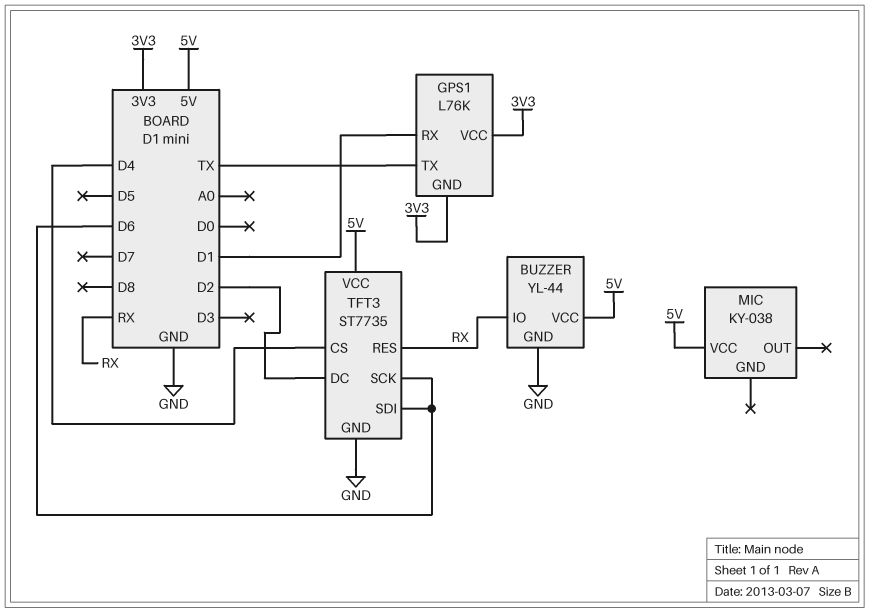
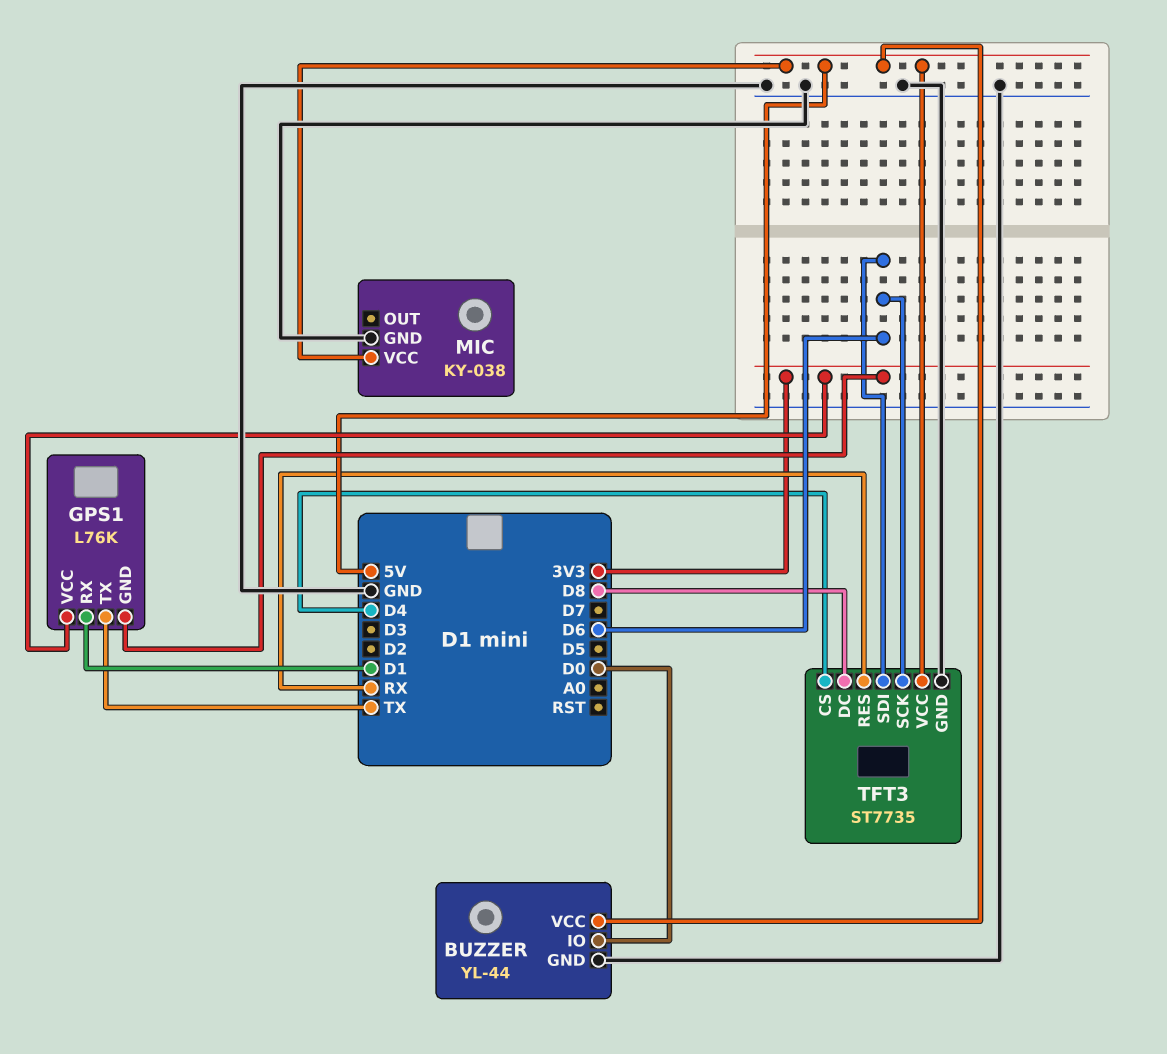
BUZZER pin IO: RX -> D0
MIC pin GND: none -> GND
TFT3 pin DC: D2 -> D8

